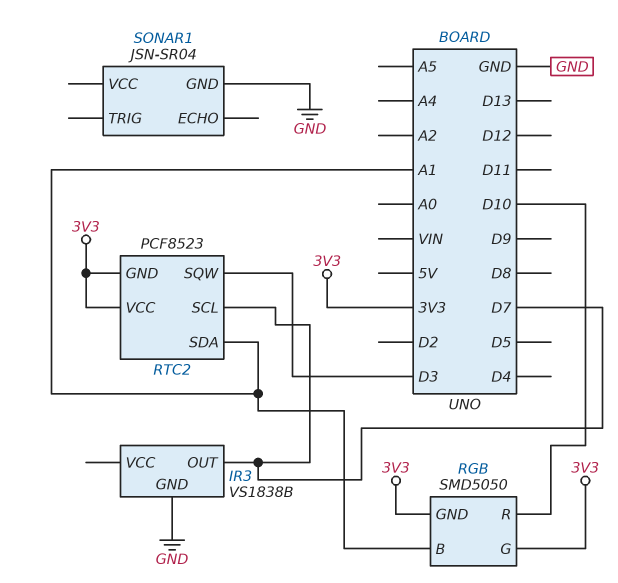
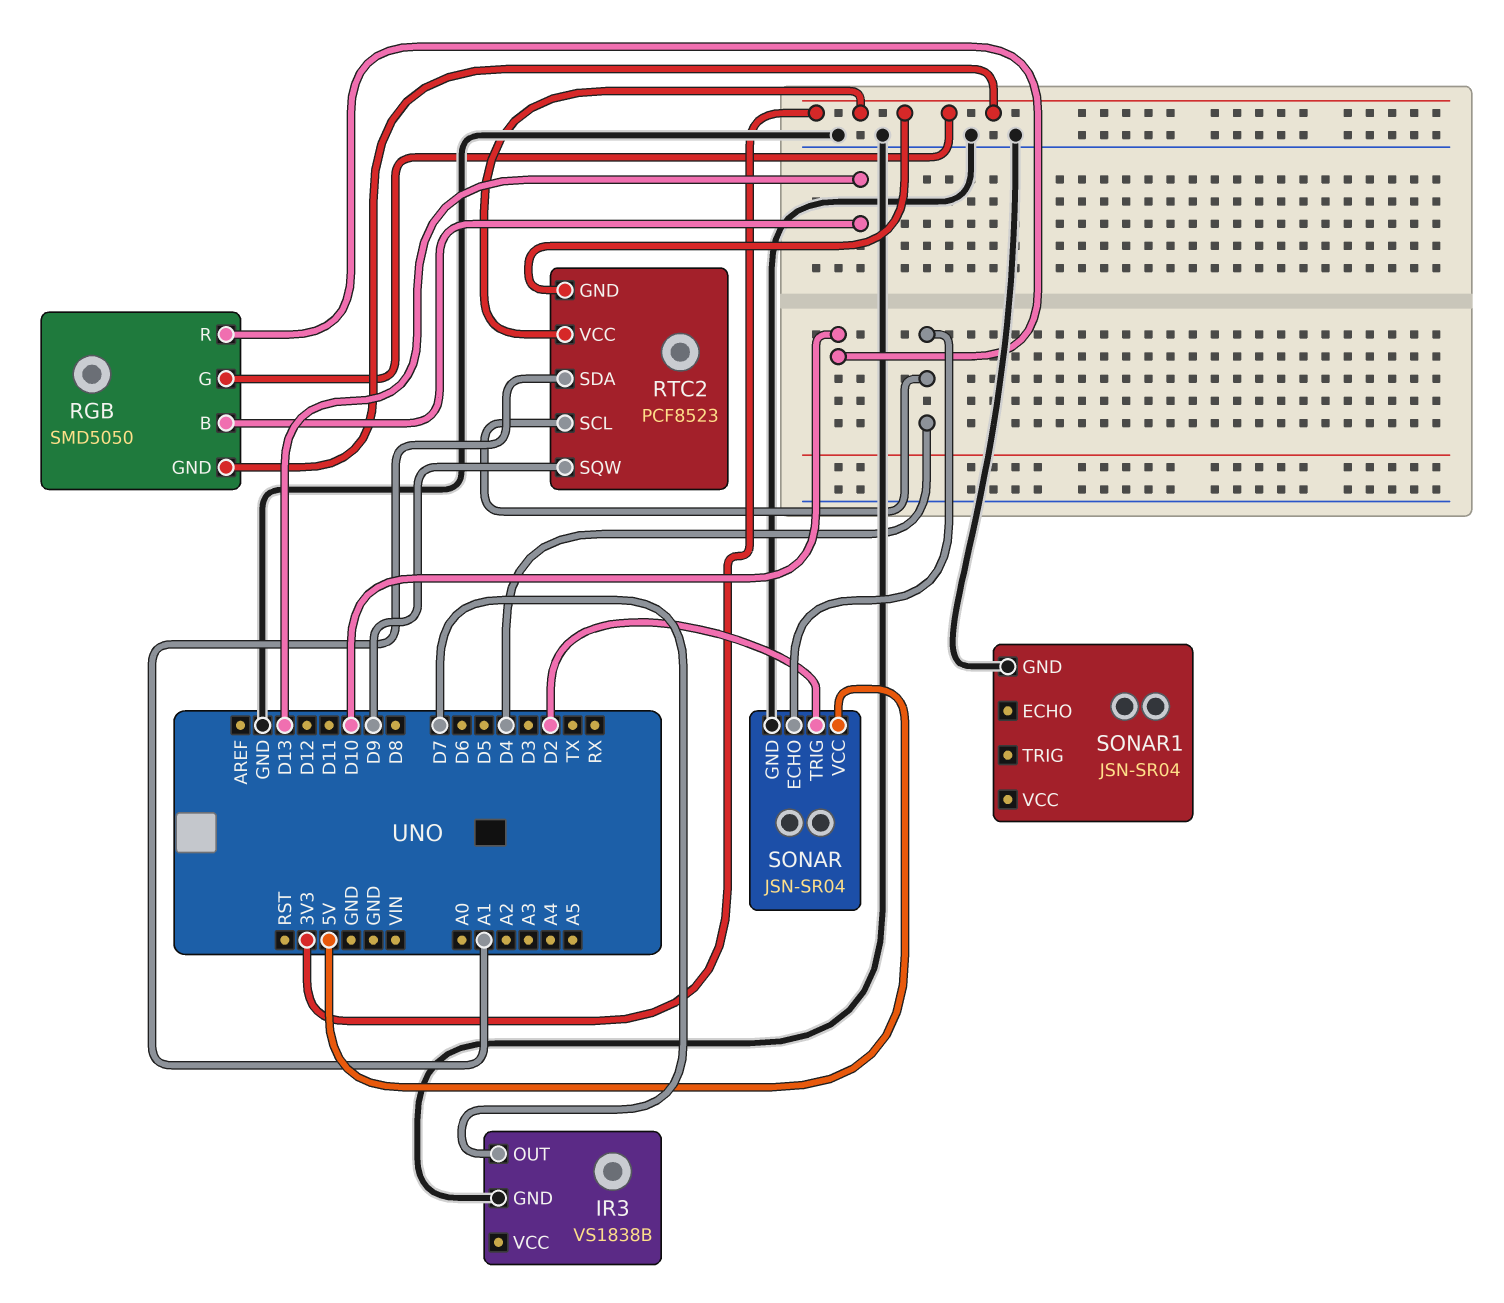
RGB pin B: A1 -> D13
RTC2 pin SCL: D7 -> D4
RTC2 pin SQW: D3 -> D9
SONAR: none -> JSN-SR04
SONAR pin ECHO: none -> D4
SONAR pin GND: none -> GND
SONAR pin TRIG: none -> D2
SONAR pin VCC: none -> 5V

